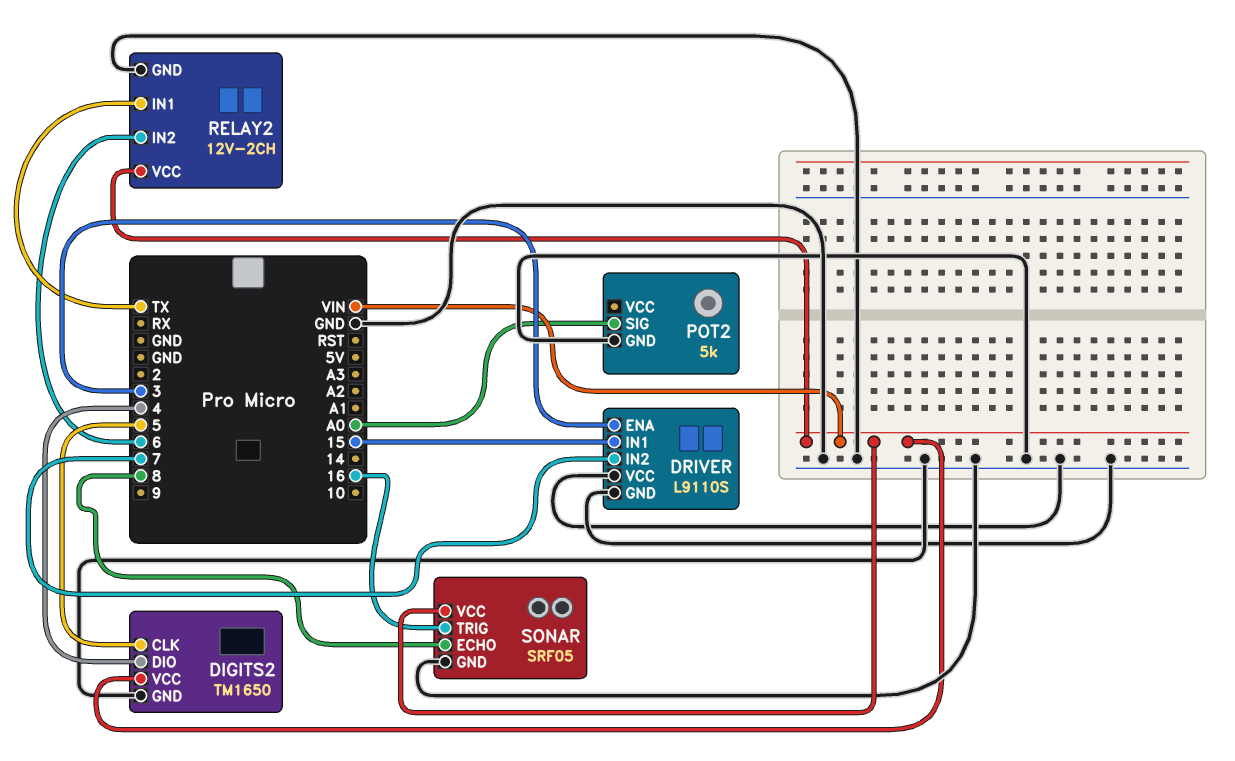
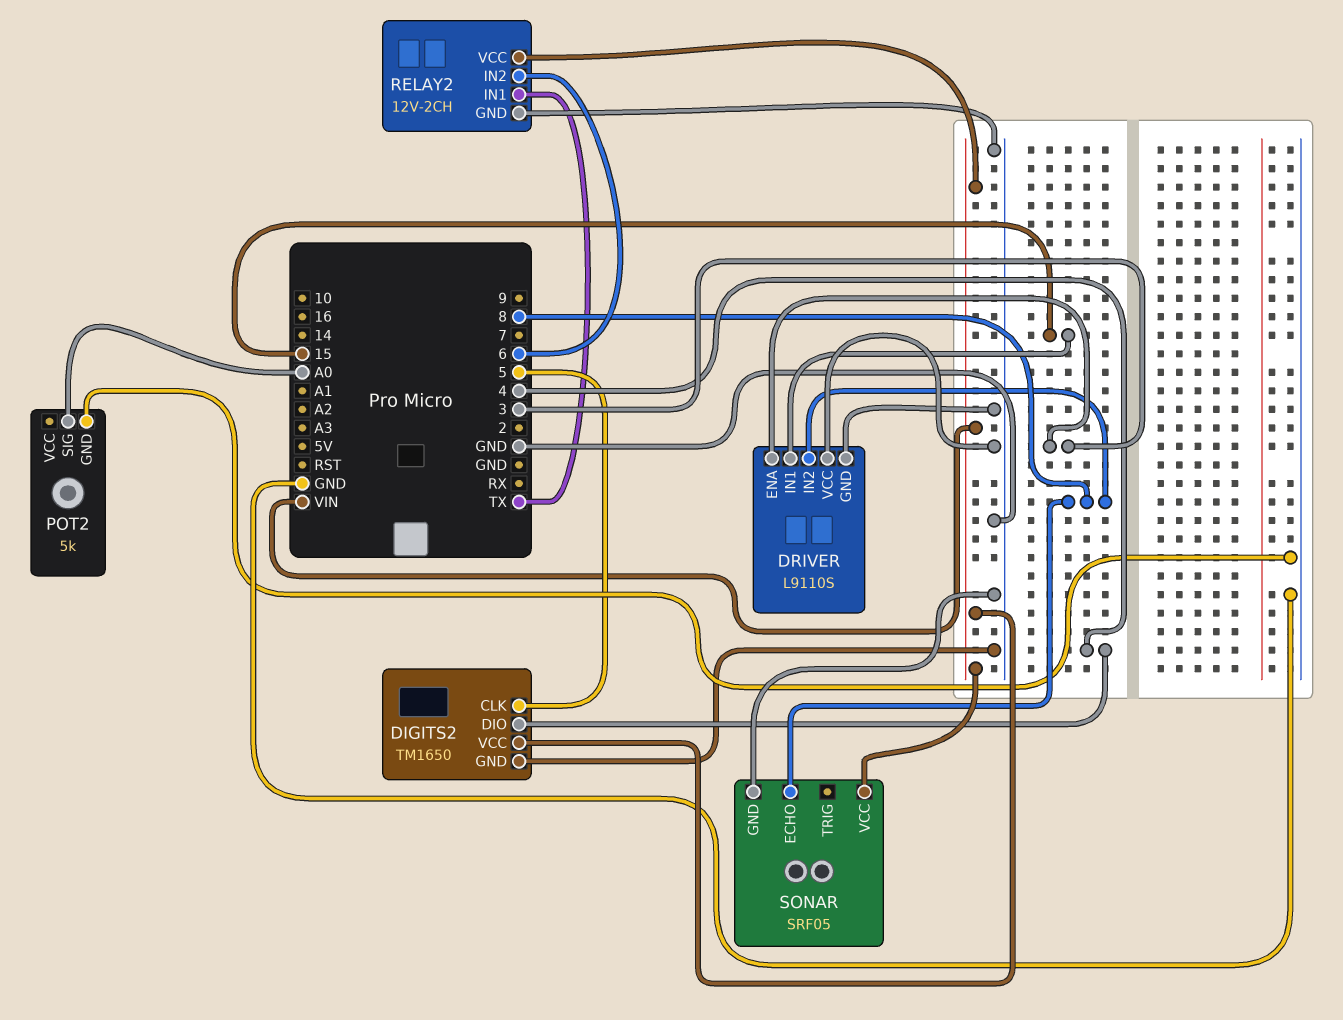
DRIVER pin IN2: 7 -> 8
SONAR pin TRIG: 16 -> none

